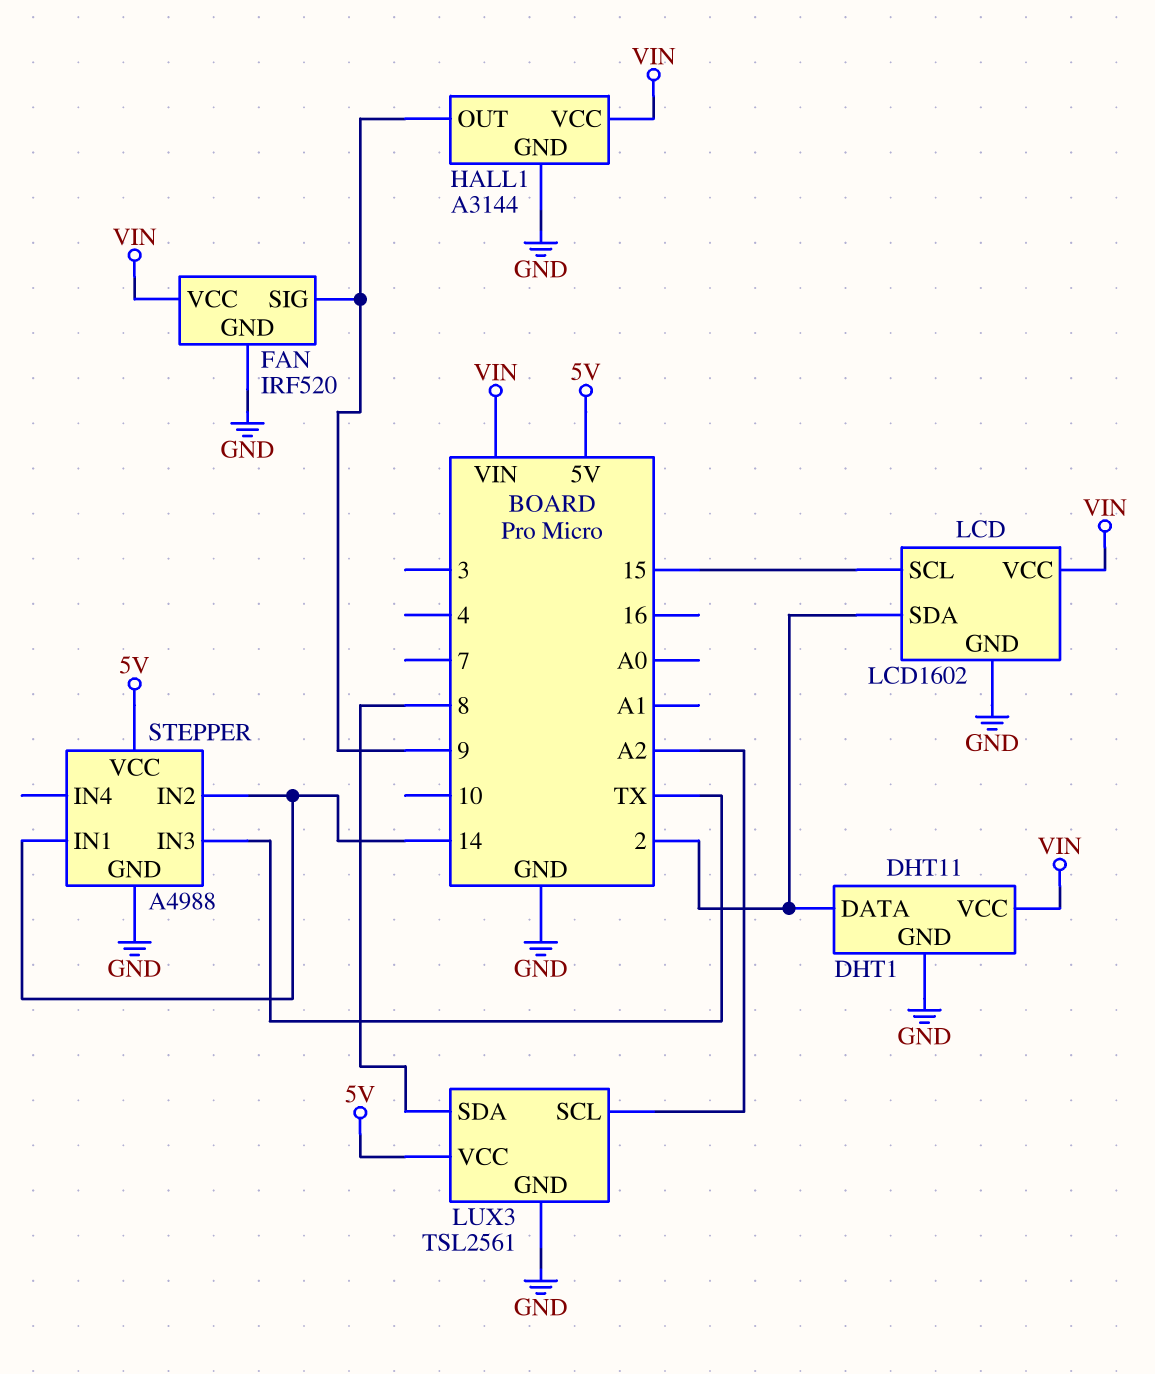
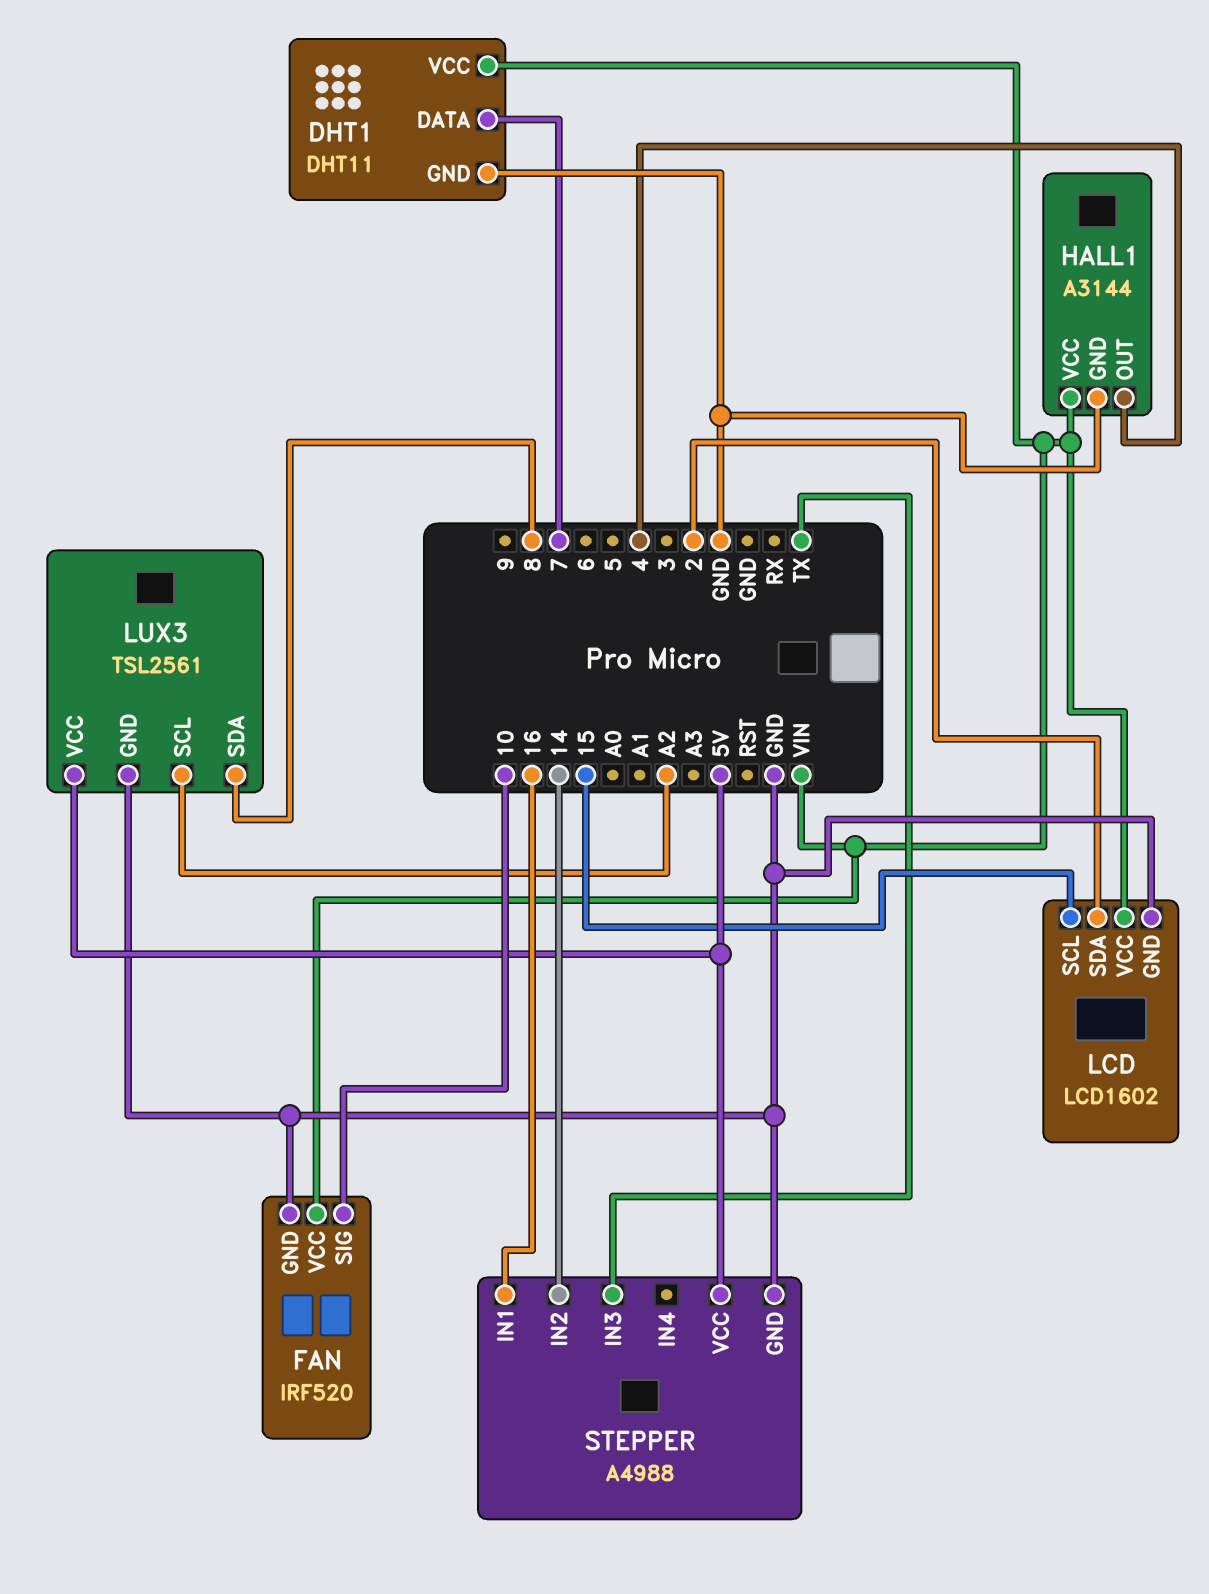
DHT1 pin DATA: 2 -> 7
FAN pin SIG: 9 -> 10
HALL1 pin OUT: 9 -> 4
STEPPER pin IN1: 14 -> 16

